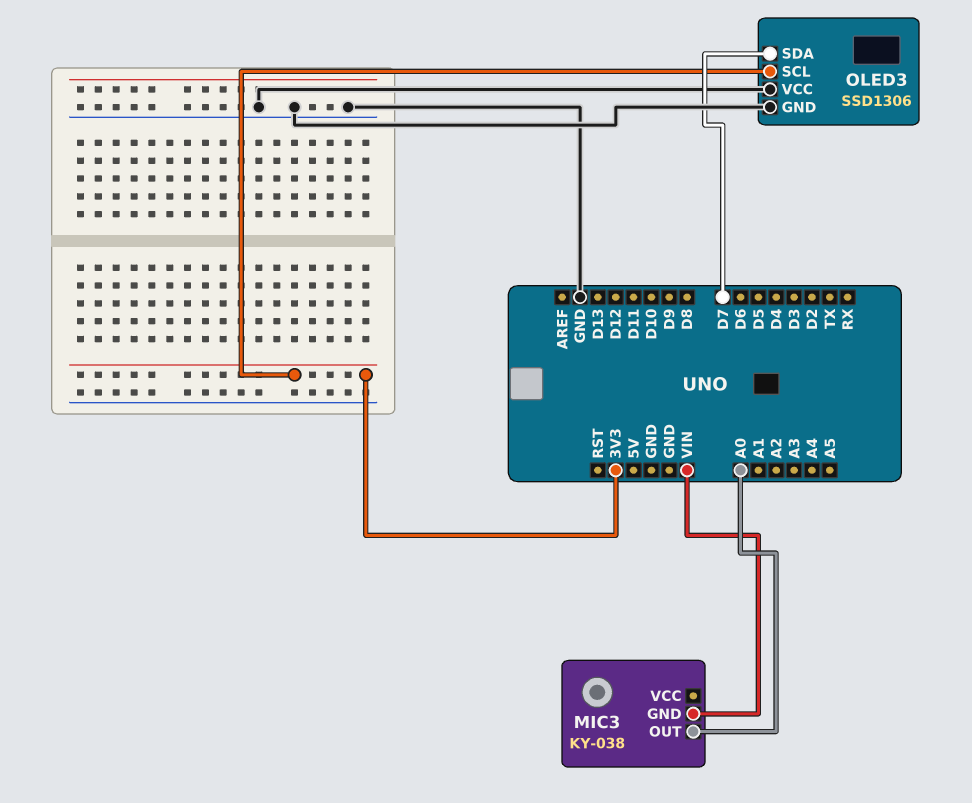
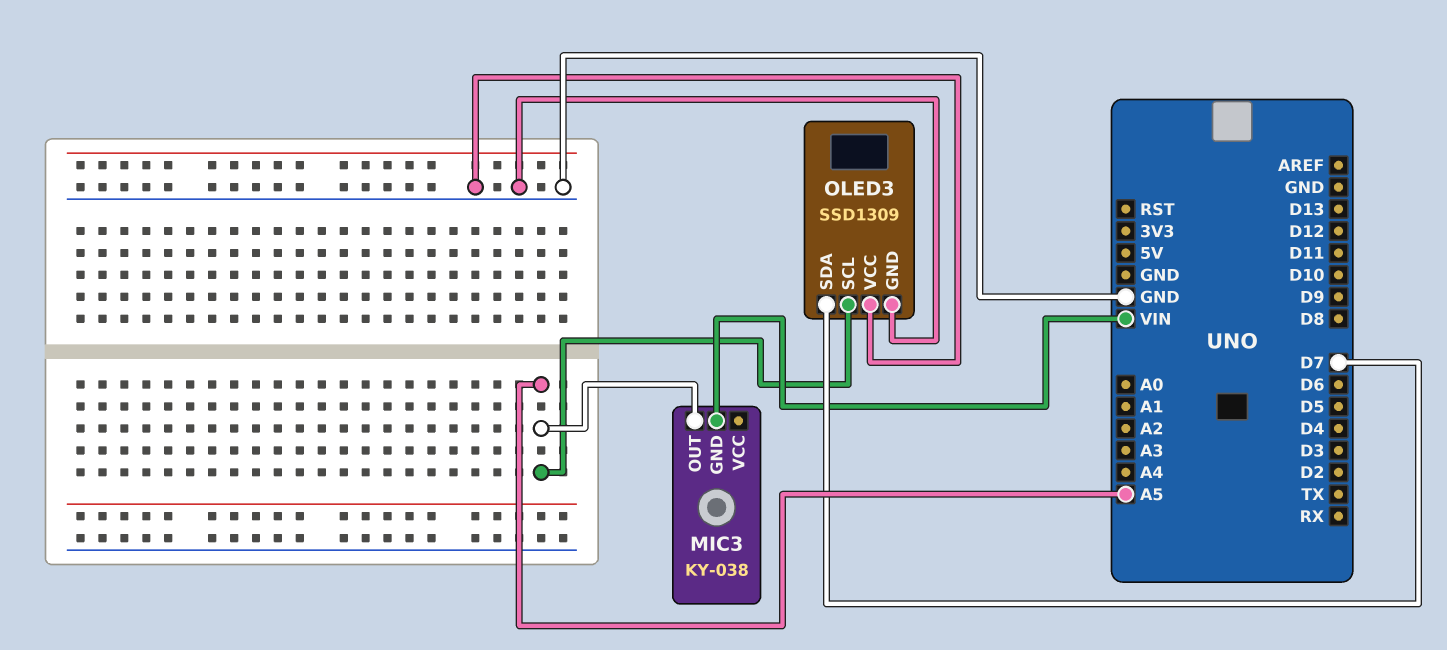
MIC3 pin OUT: A0 -> A5
OLED3: SSD1306 -> SSD1309
OLED3 pin SCL: 3V3 -> A5

